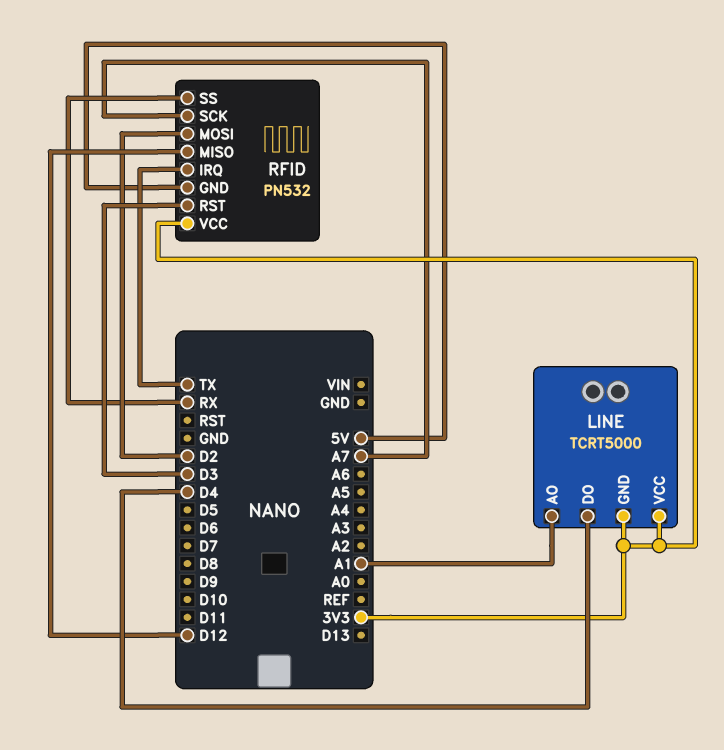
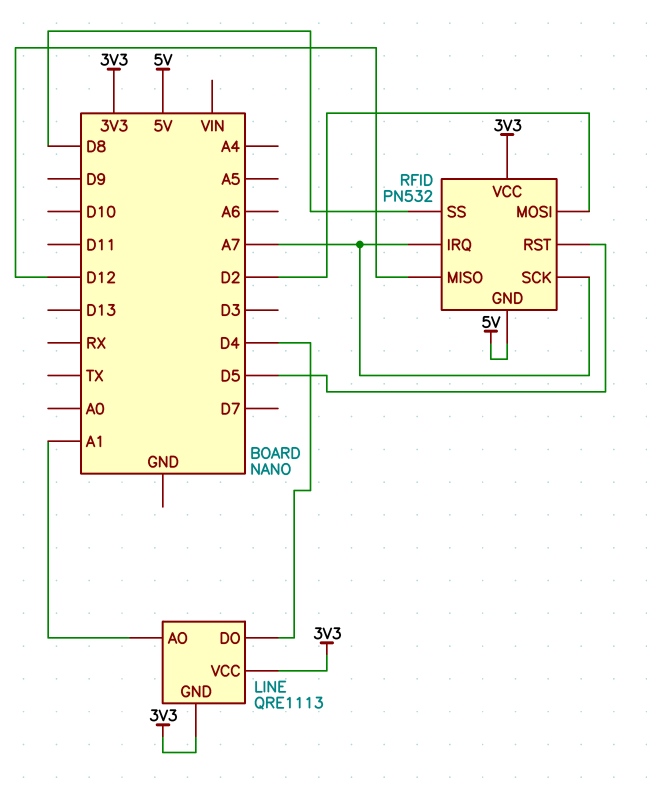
LINE: TCRT5000 -> QRE1113
RFID pin IRQ: TX -> A7
RFID pin RST: D3 -> D5
RFID pin SS: RX -> D8

